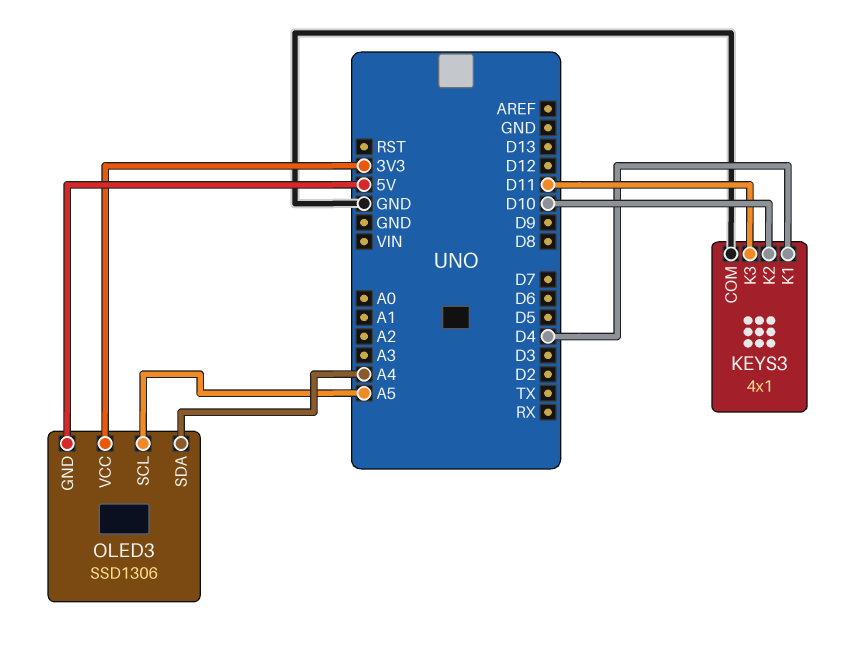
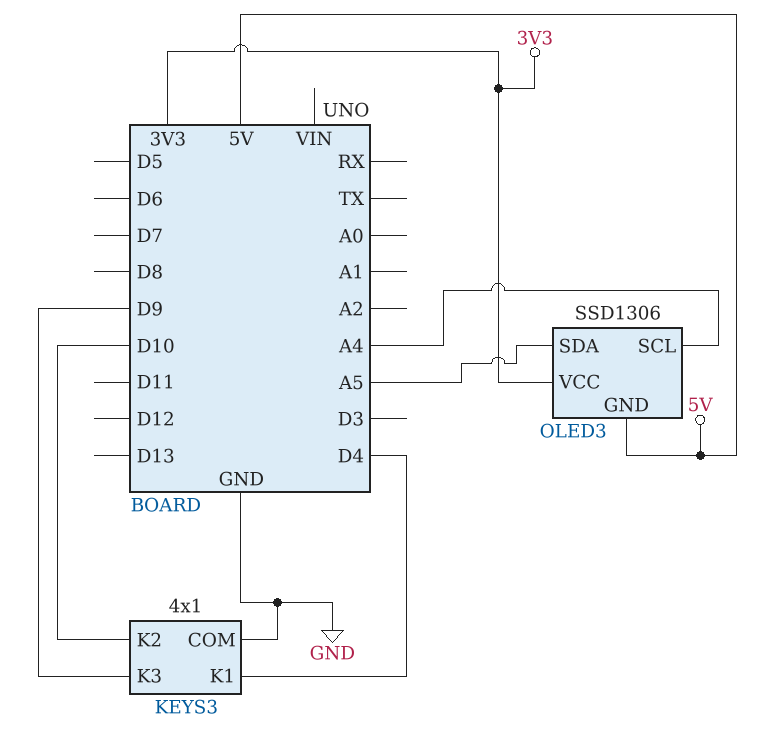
KEYS3 pin K3: D11 -> D9
OLED3 pin SCL: A5 -> A4
OLED3 pin SDA: A4 -> A5

